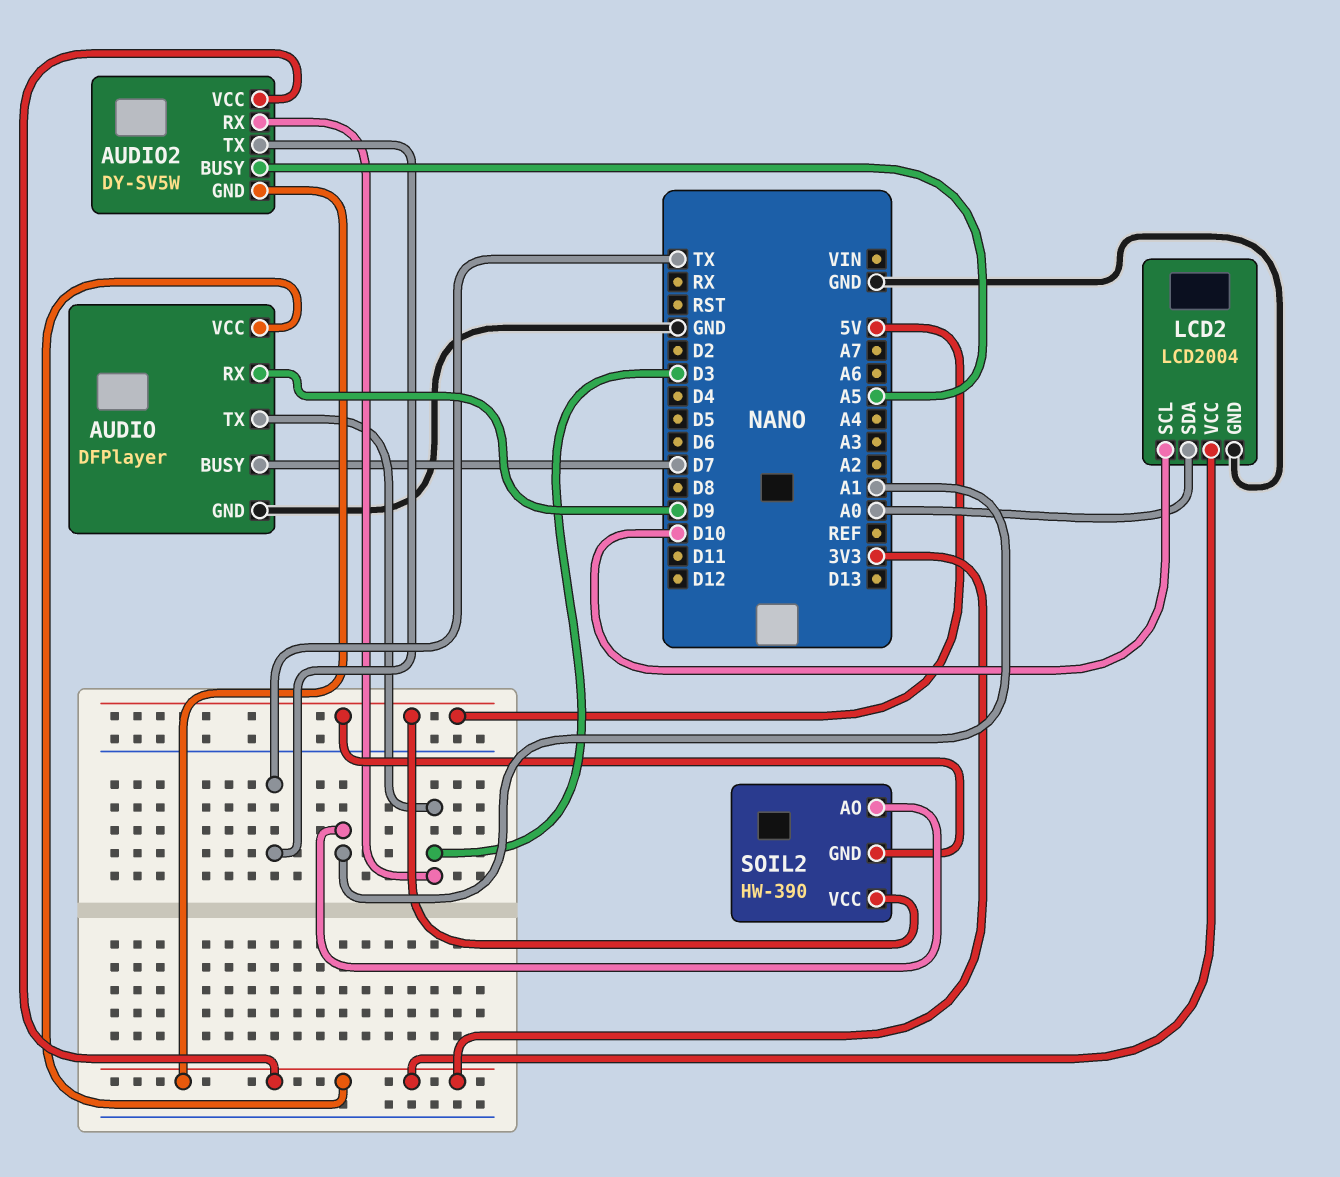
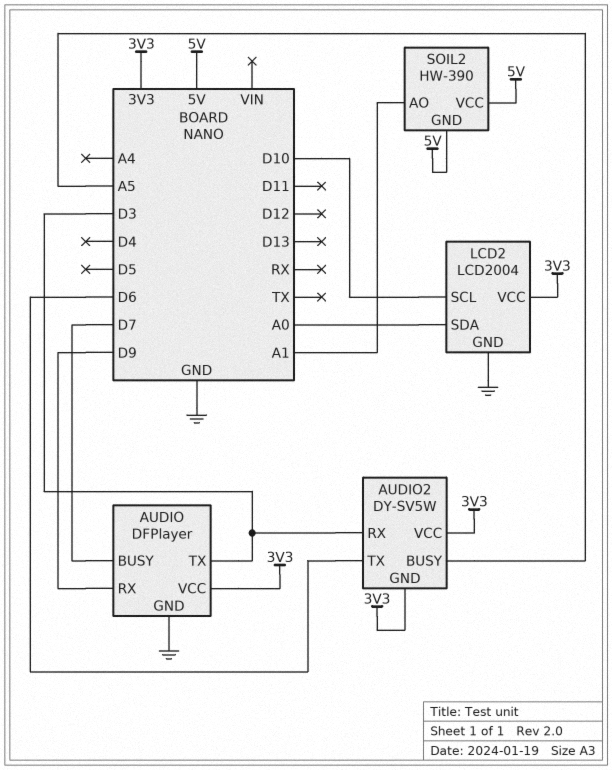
AUDIO2 pin TX: TX -> D6

